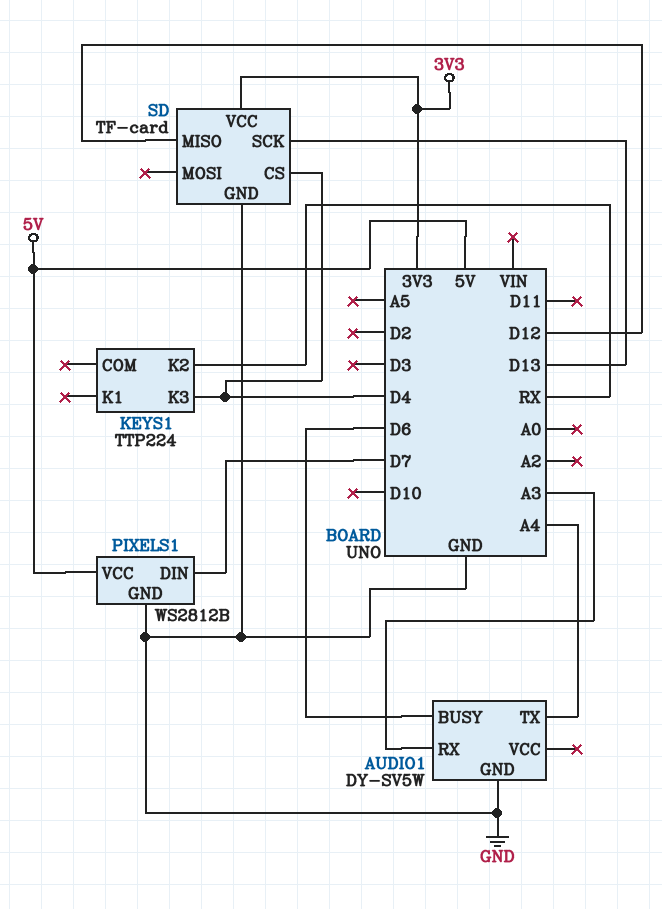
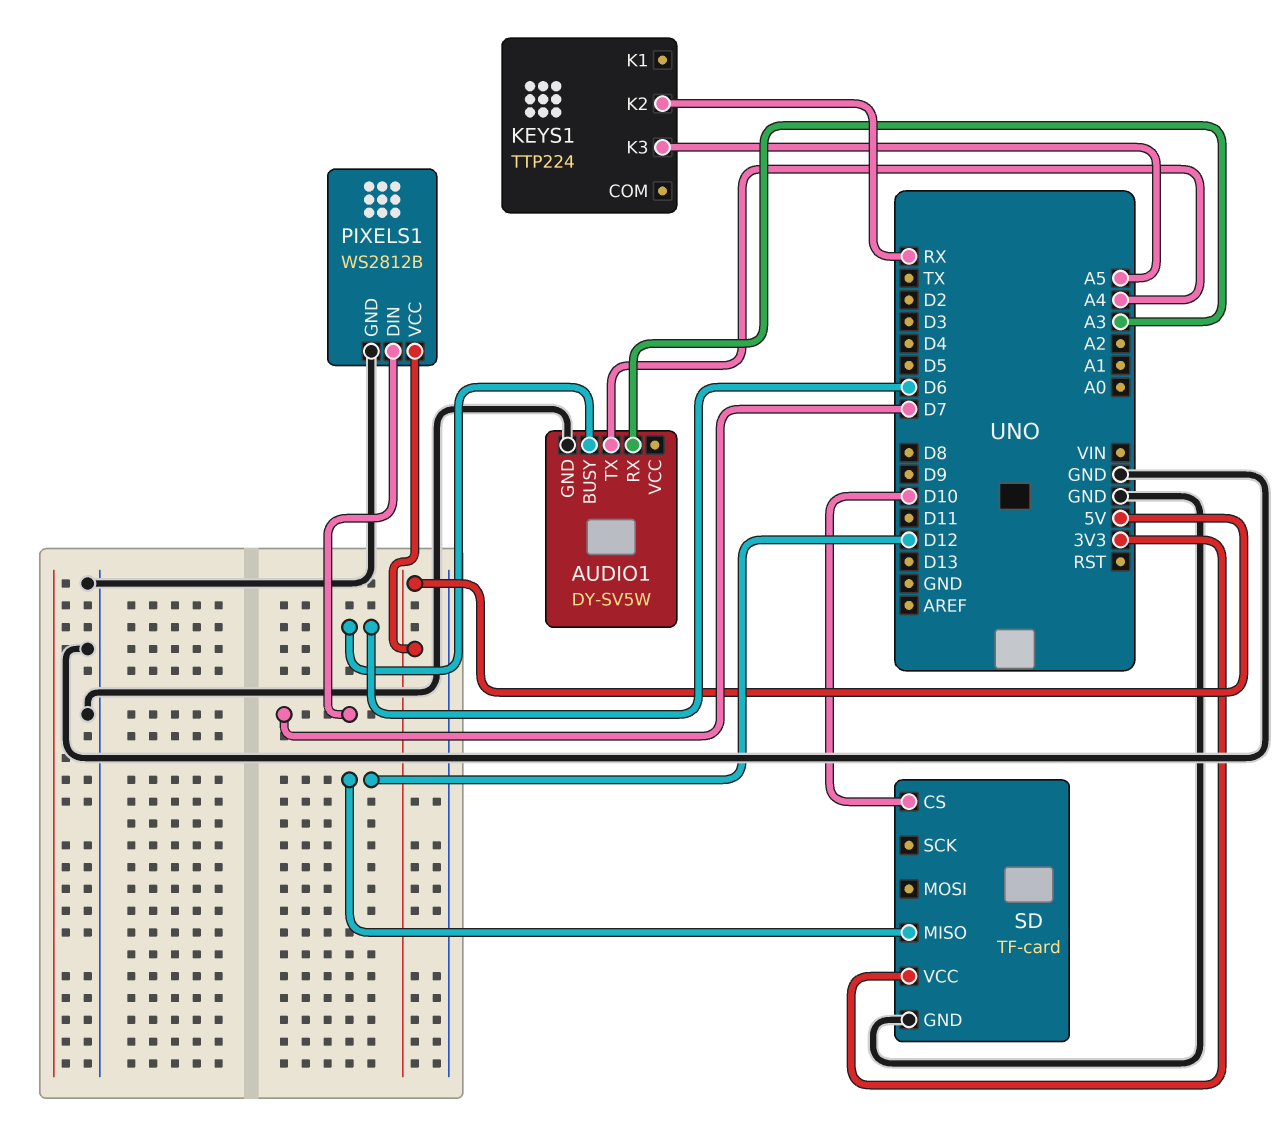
KEYS1 pin K3: D4 -> A5
SD pin CS: D4 -> D10
SD pin SCK: D13 -> none

